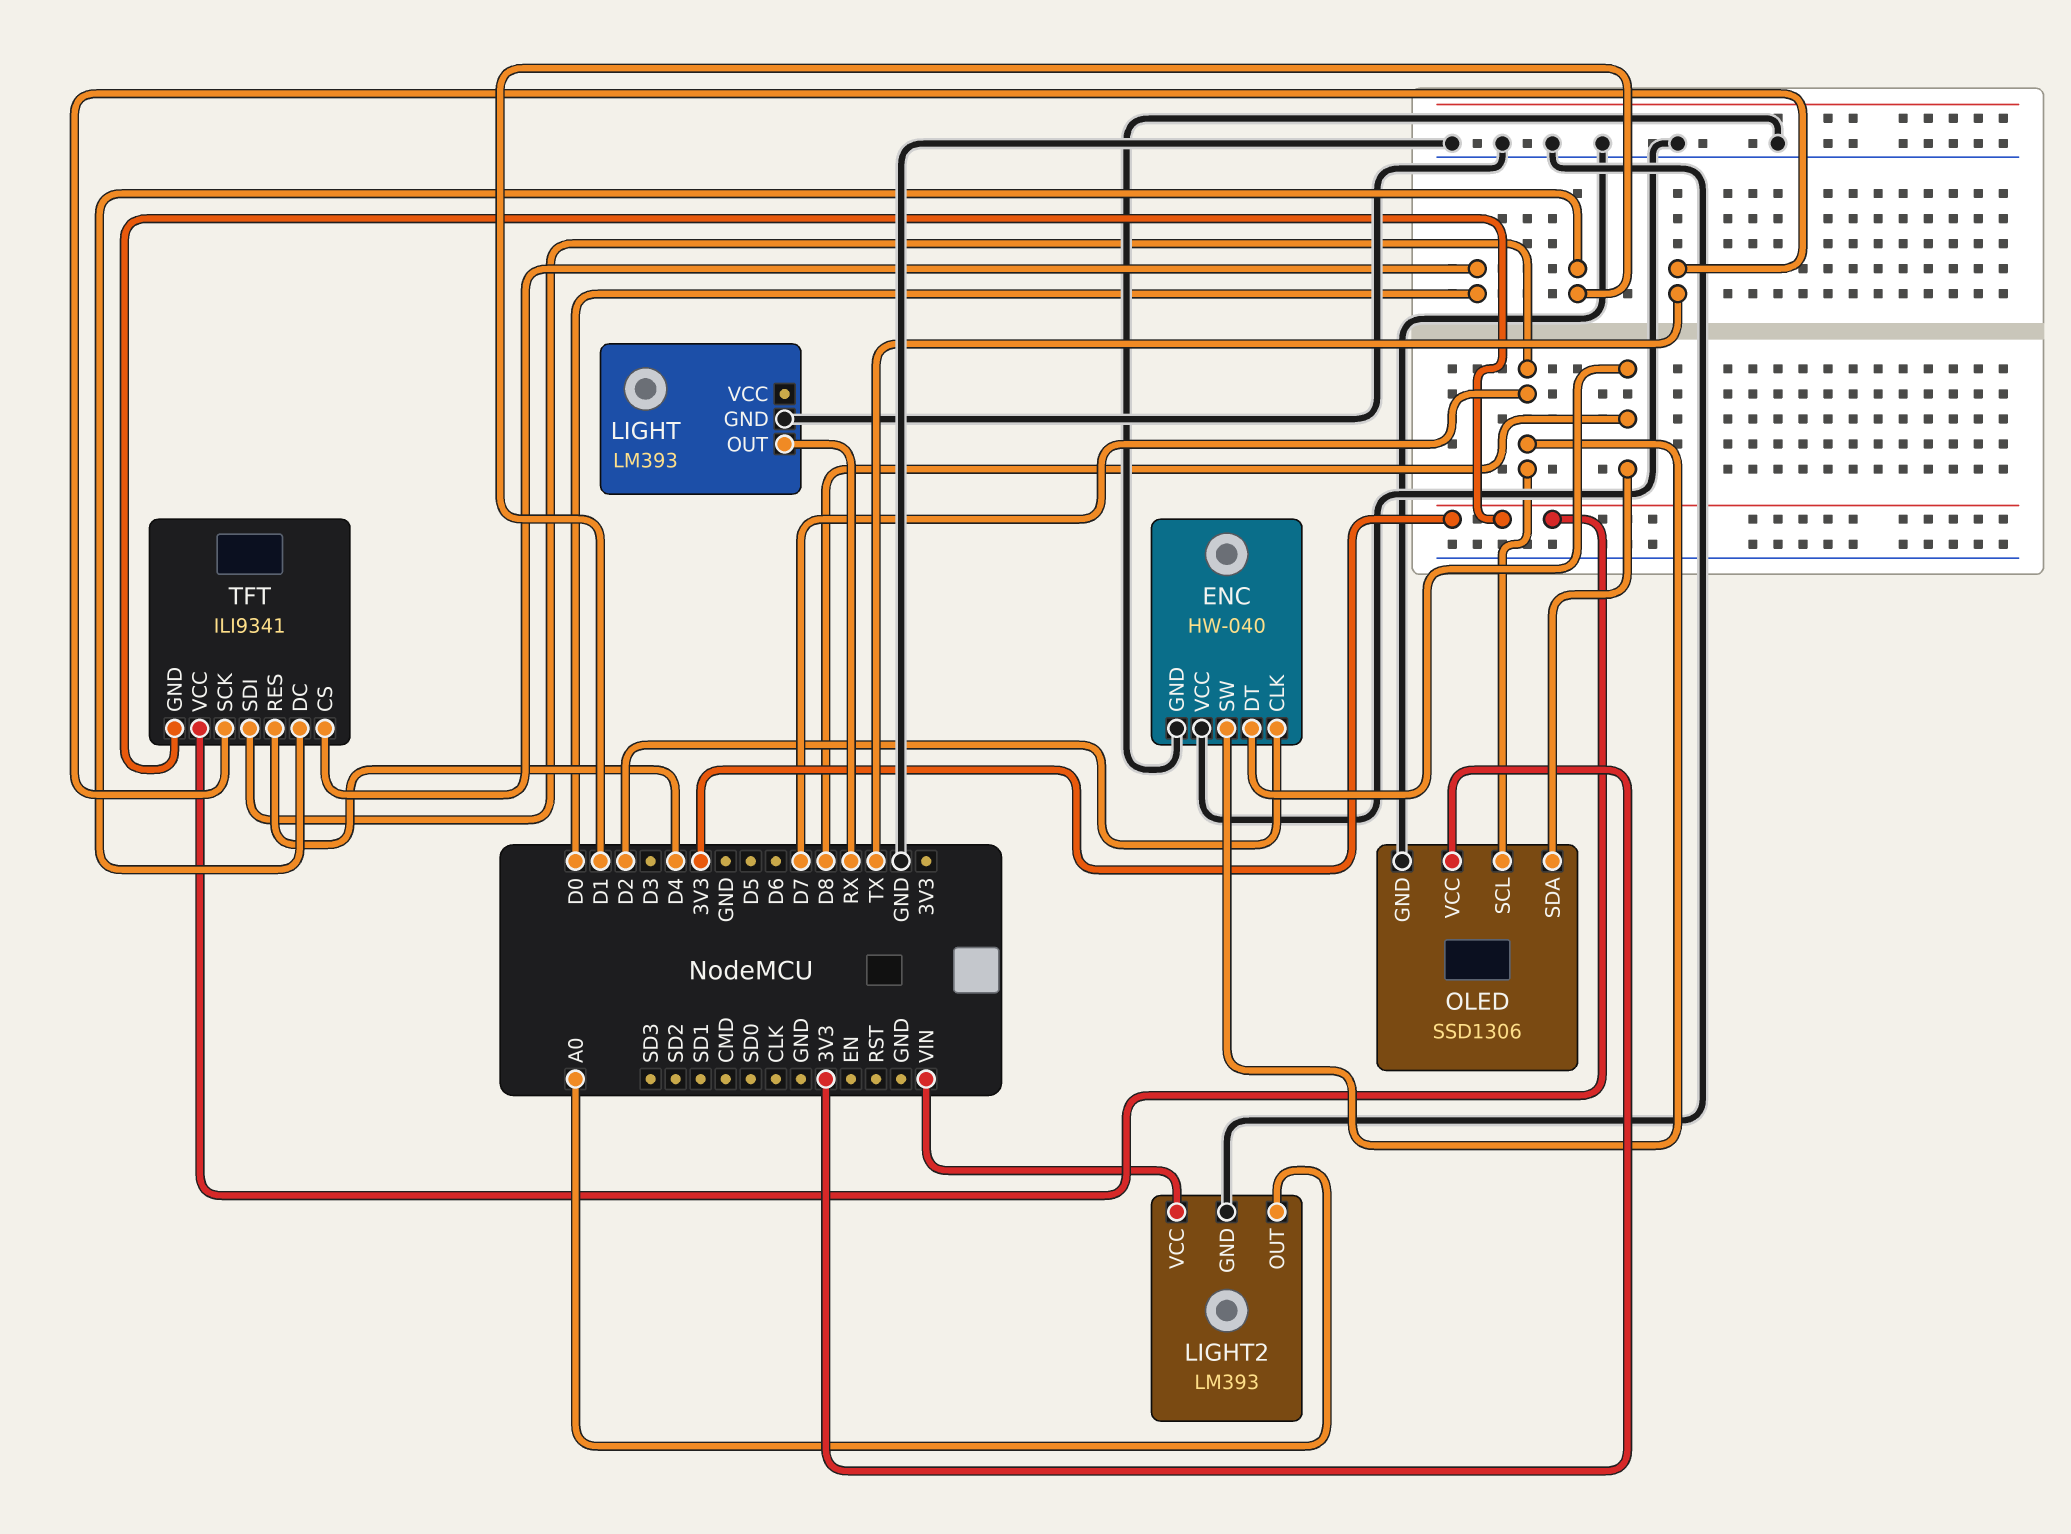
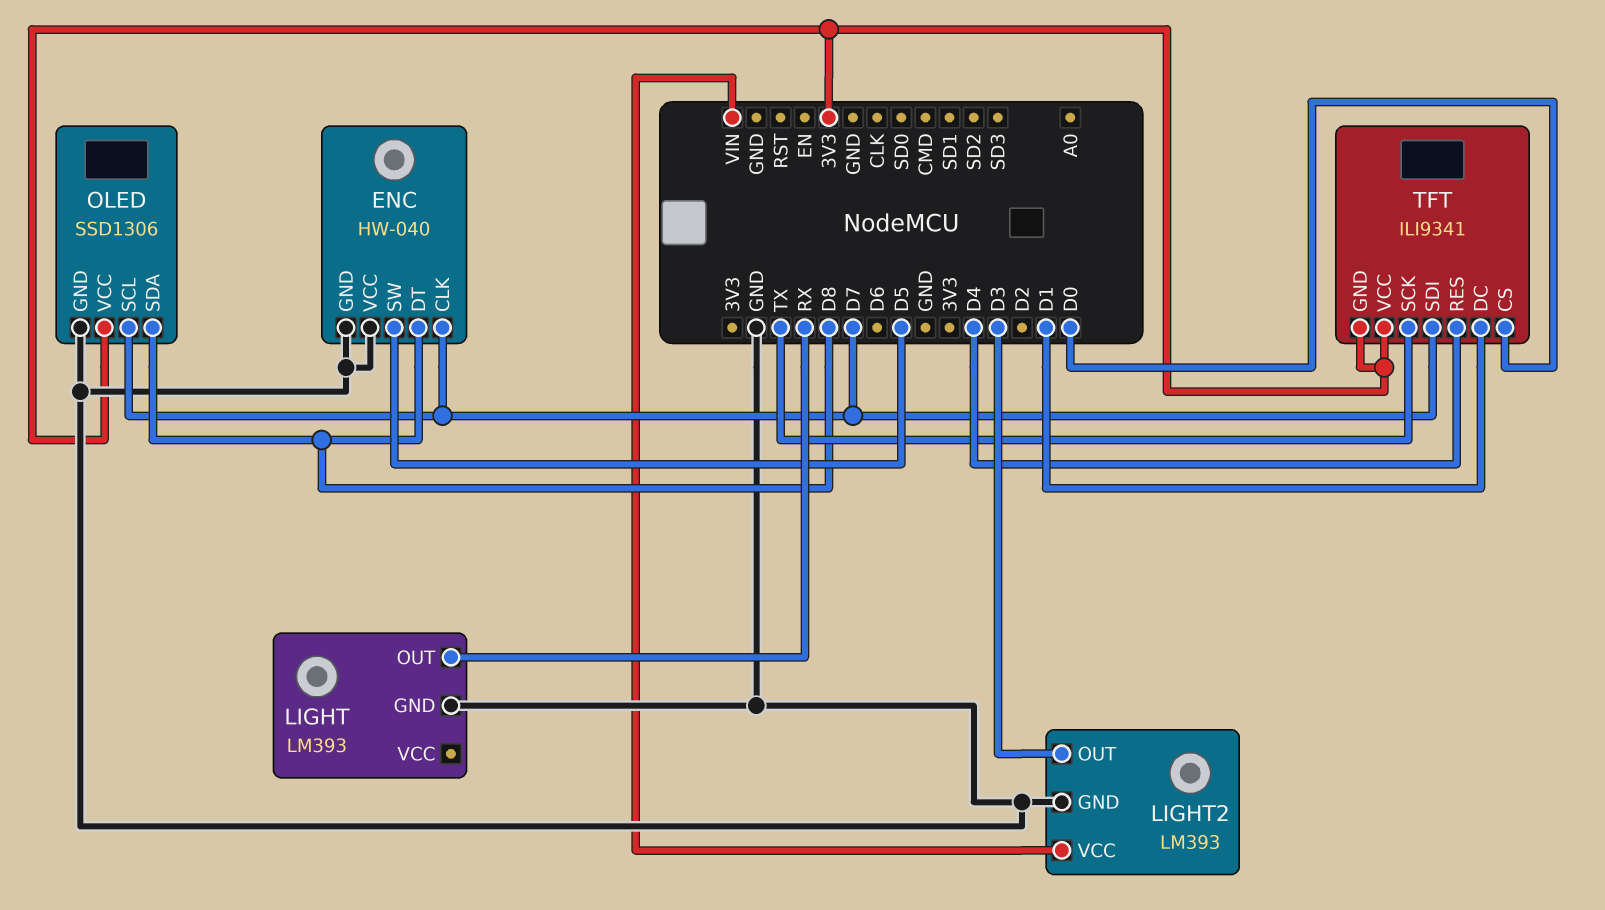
ENC pin CLK: D2 -> D7
ENC pin SW: D7 -> D5
LIGHT2 pin OUT: A0 -> D3

